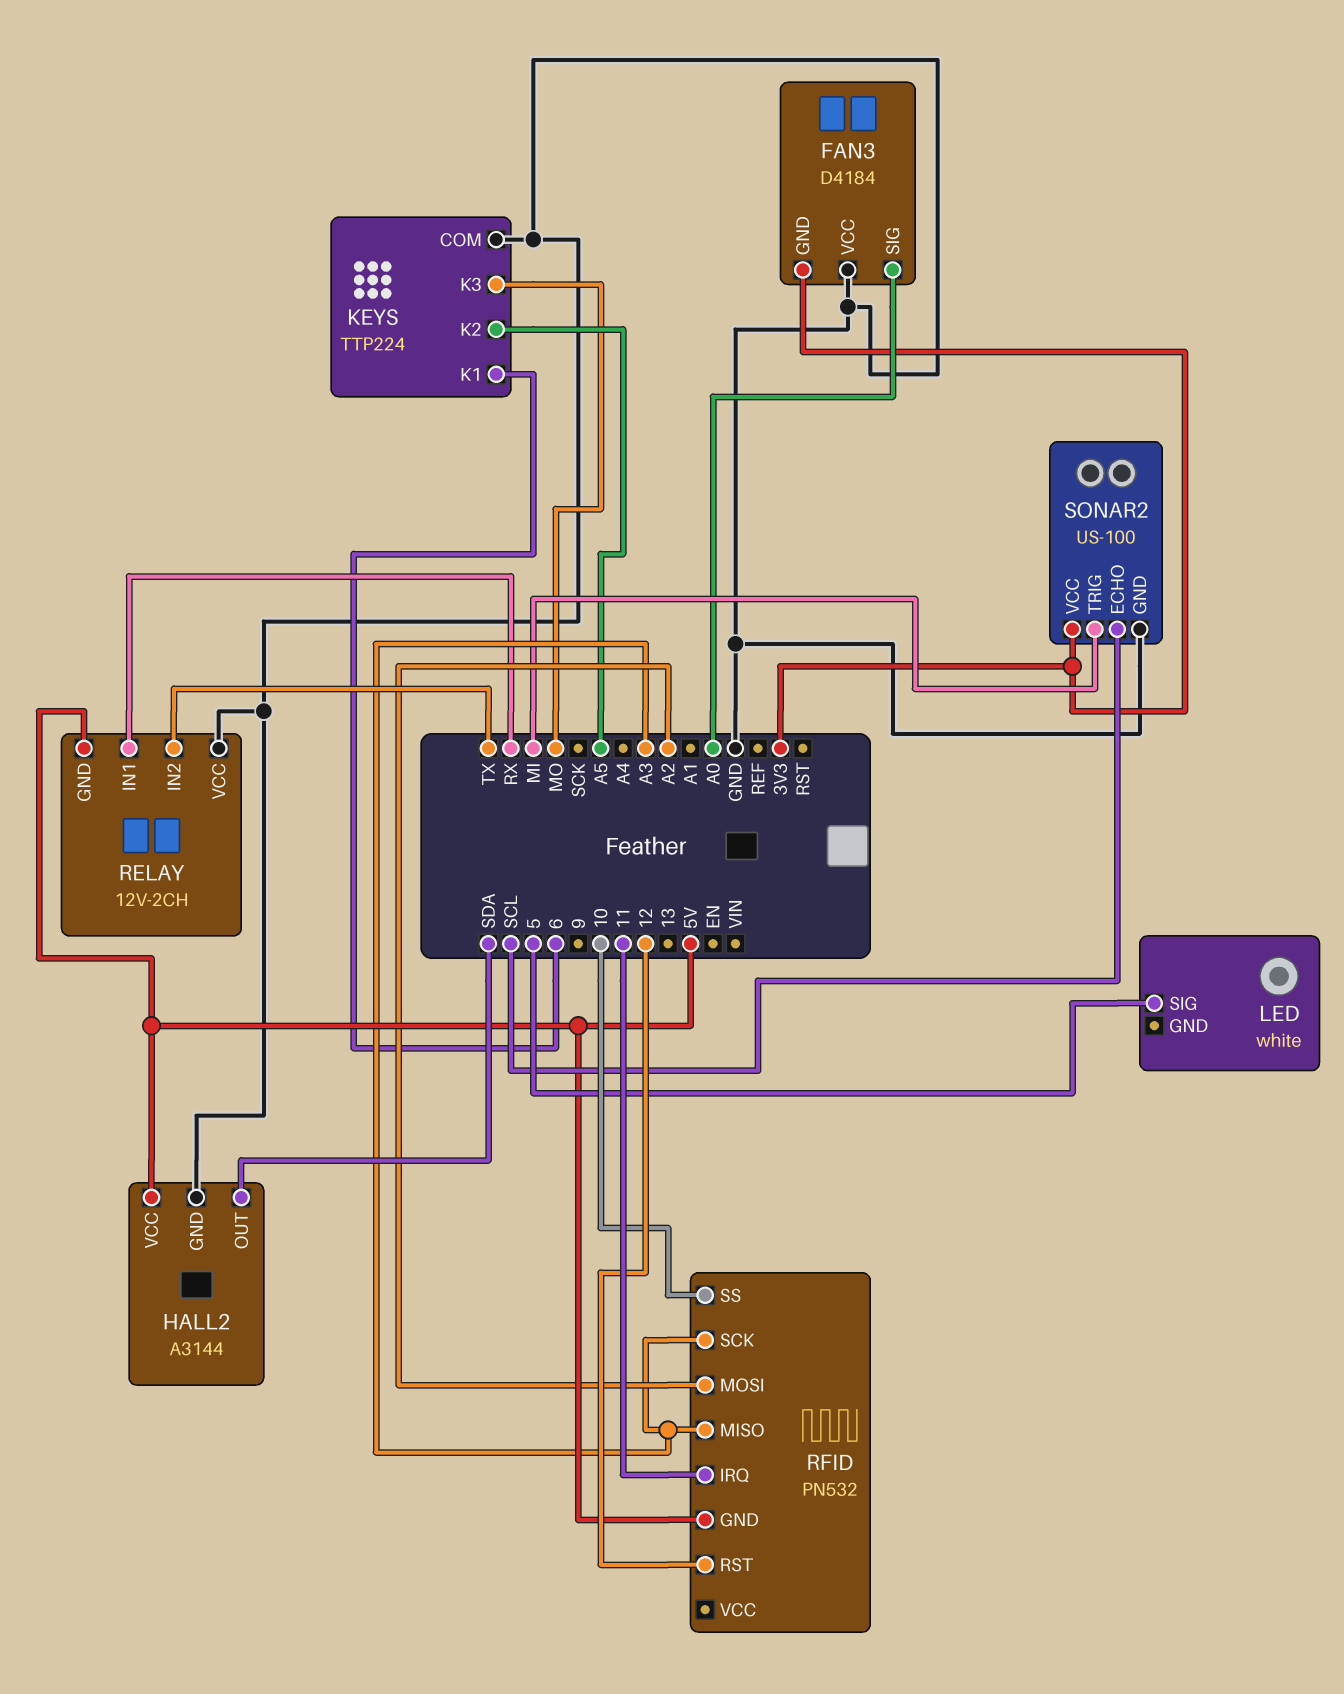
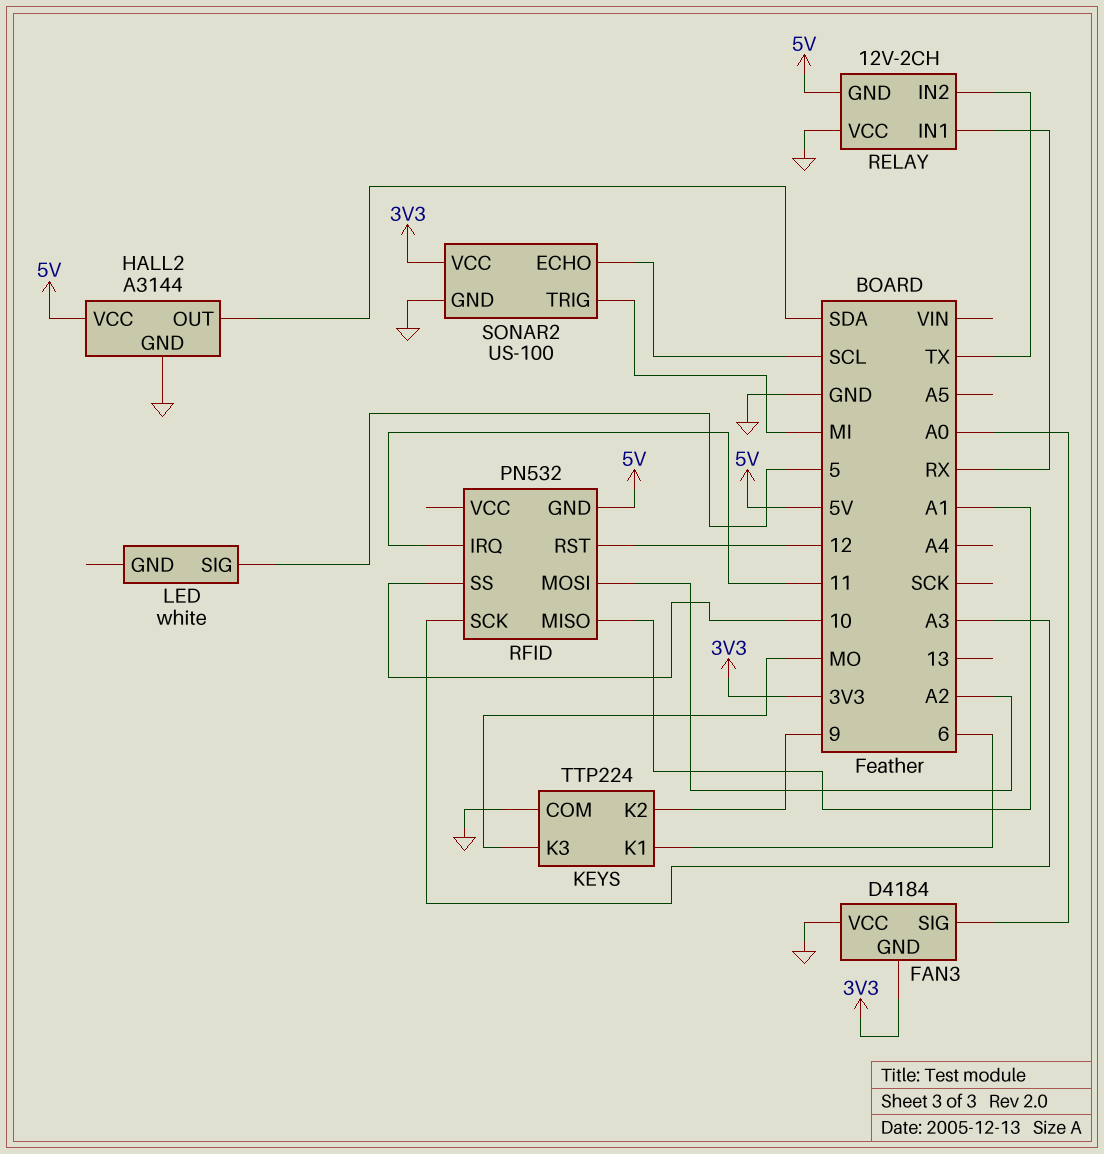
KEYS pin K2: A5 -> 9
RFID pin MISO: A3 -> A1

